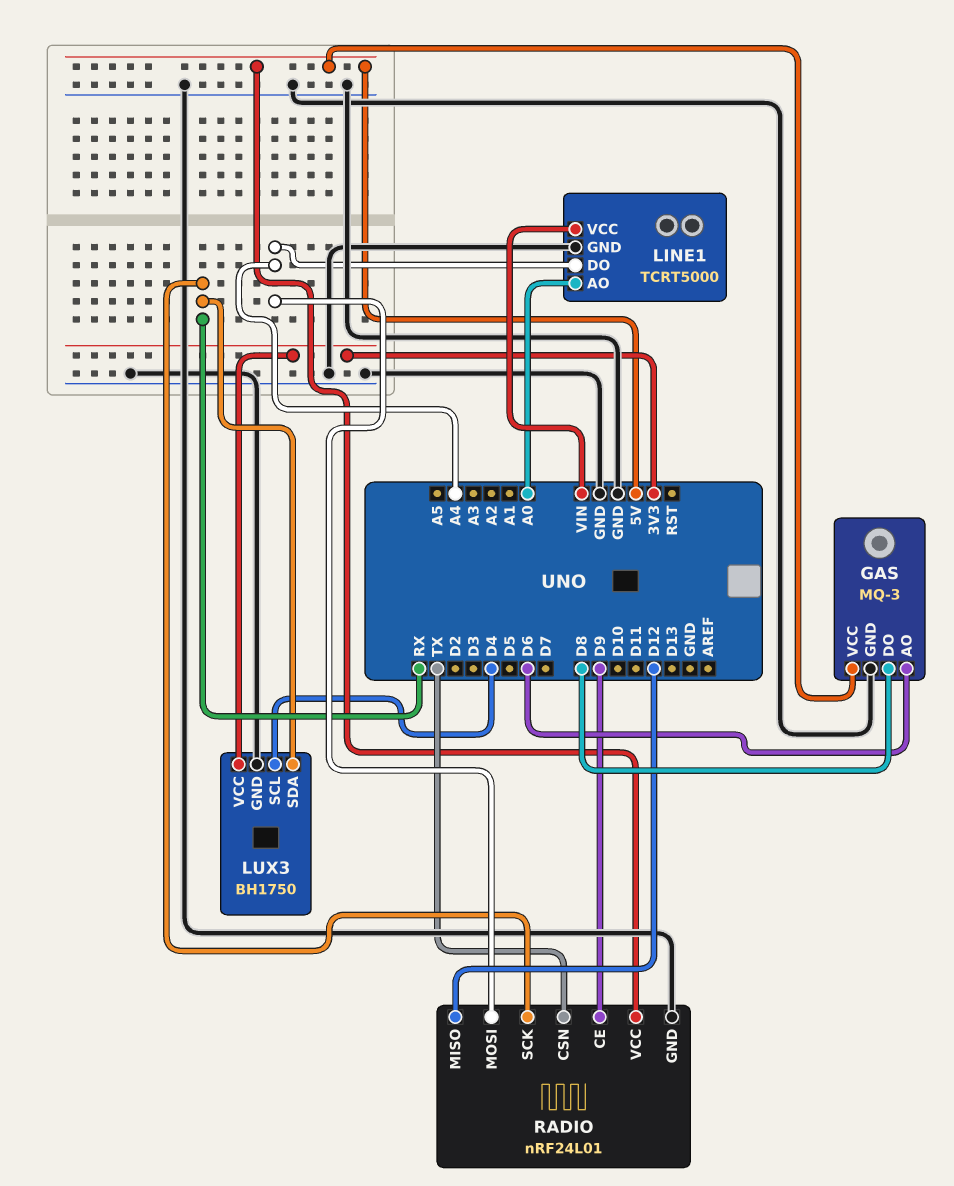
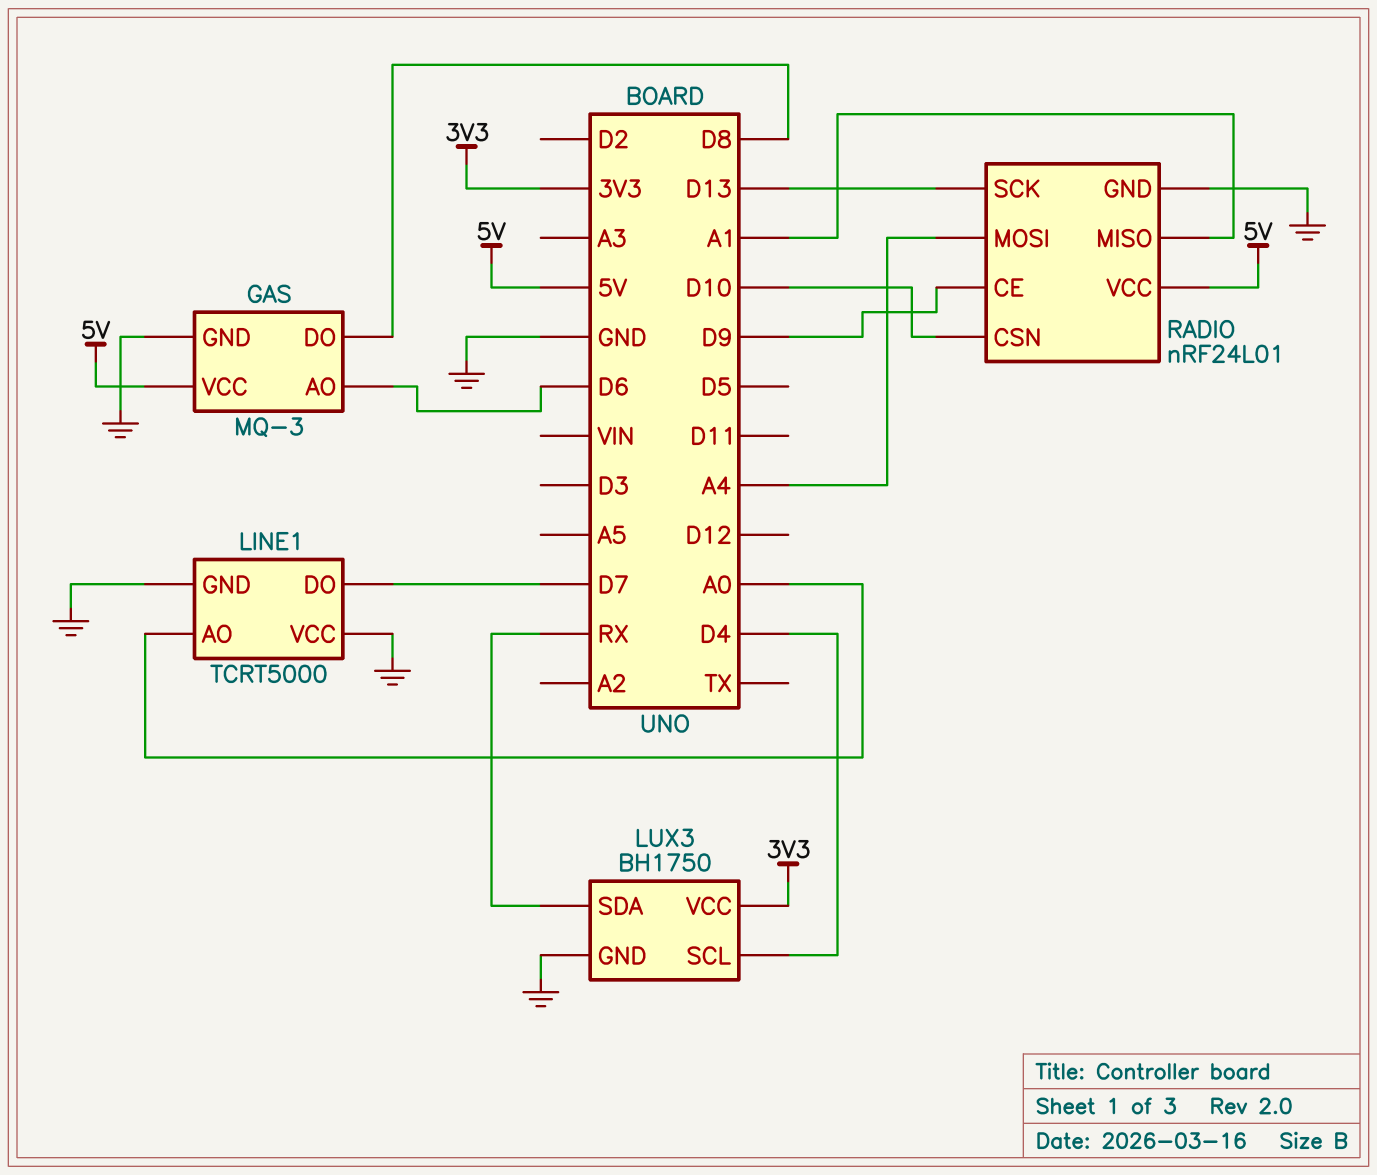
LINE1 pin DO: A4 -> D7
LINE1 pin VCC: VIN -> GND
RADIO pin CSN: TX -> D10
RADIO pin MISO: D12 -> A1
RADIO pin SCK: RX -> D13

